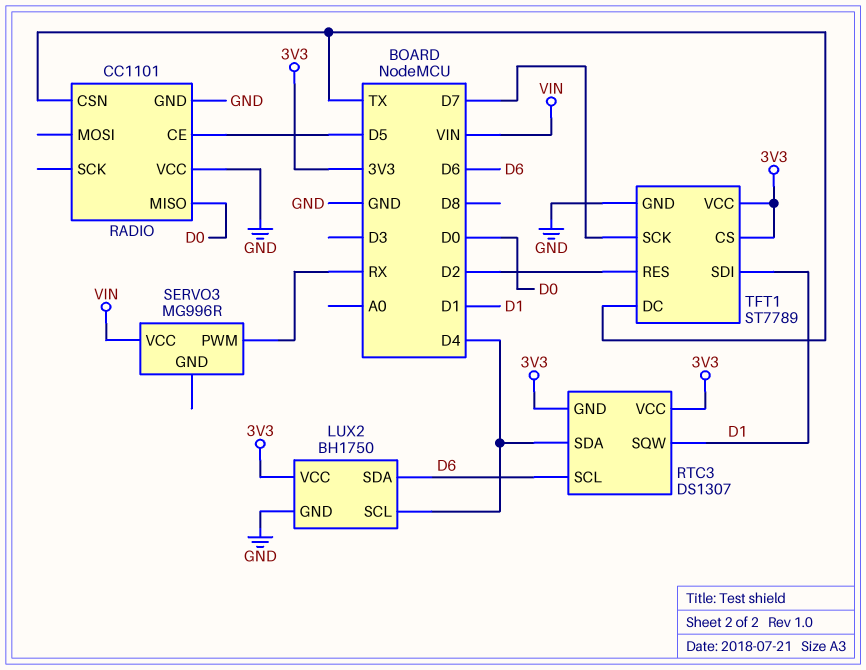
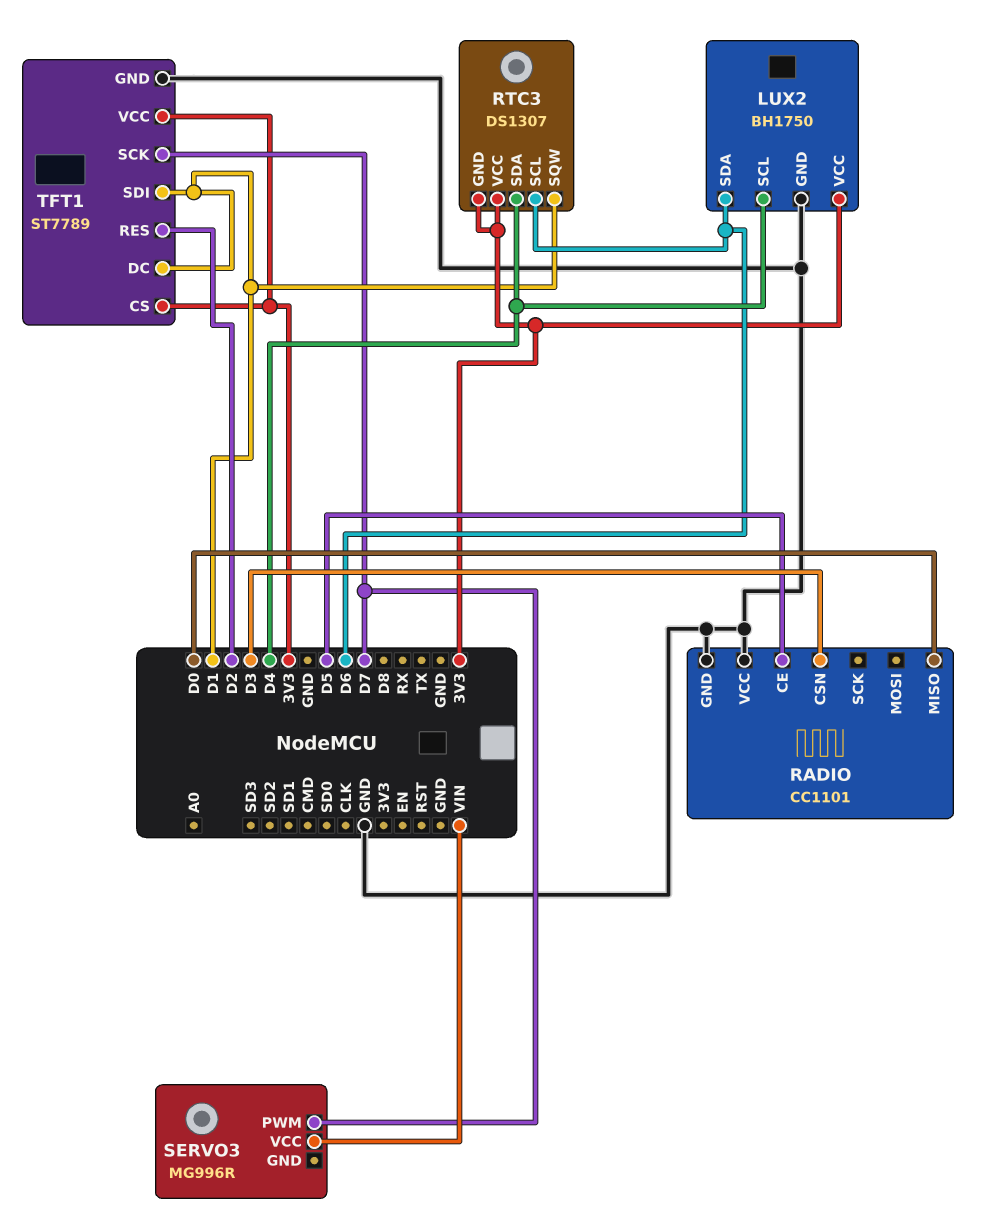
RADIO pin CSN: TX -> D3
SERVO3 pin PWM: RX -> D7
TFT1 pin DC: TX -> D1

